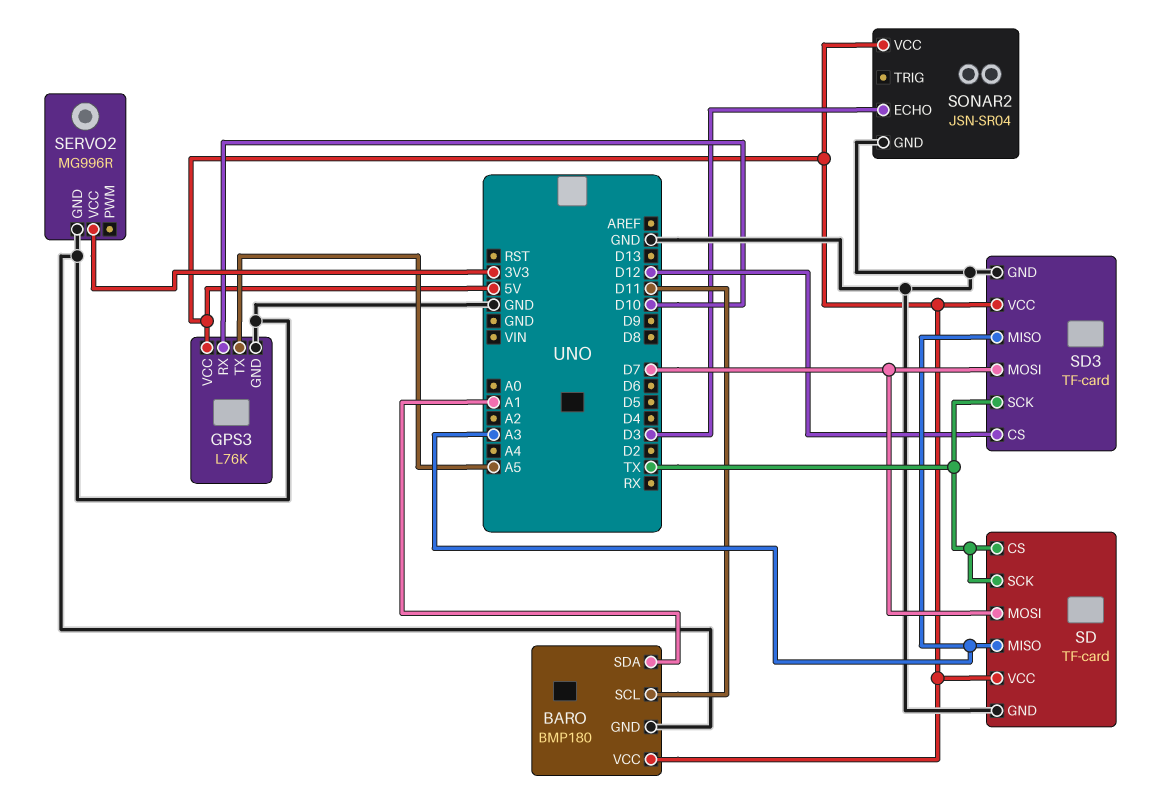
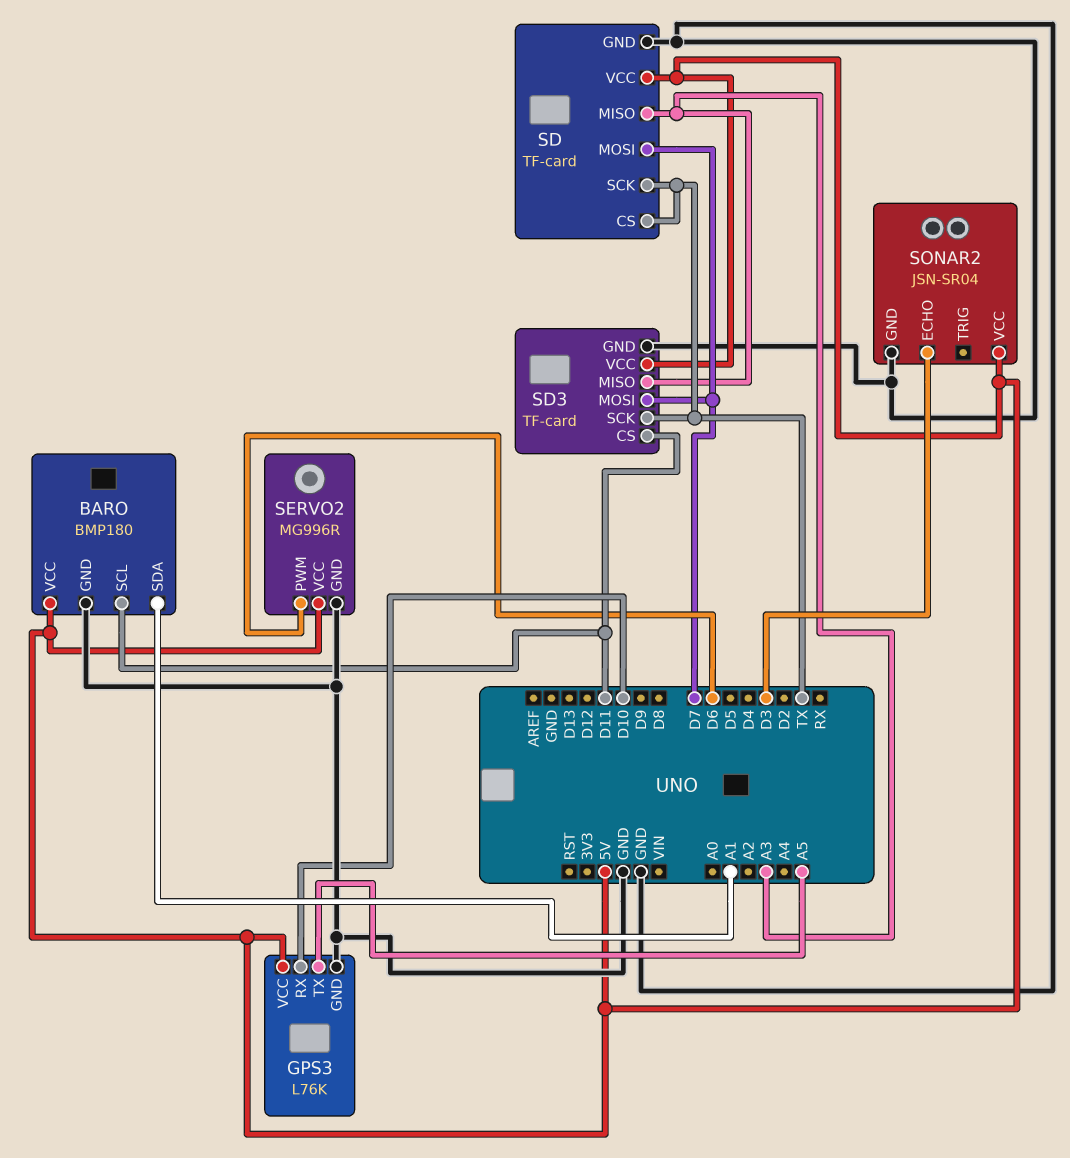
SD3 pin CS: D12 -> D11
SERVO2 pin PWM: none -> D6
SERVO2 pin VCC: 3V3 -> 5V

